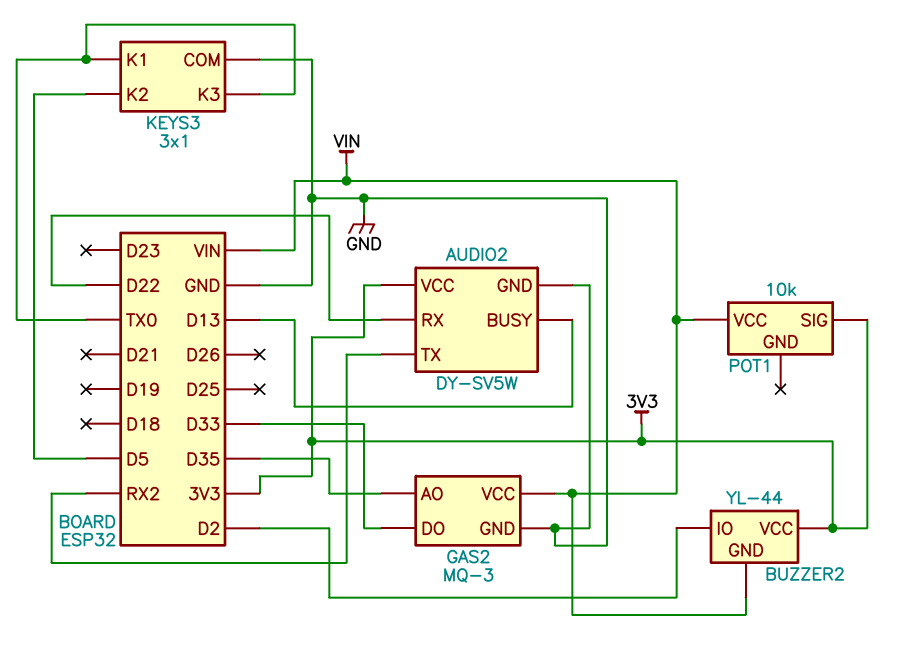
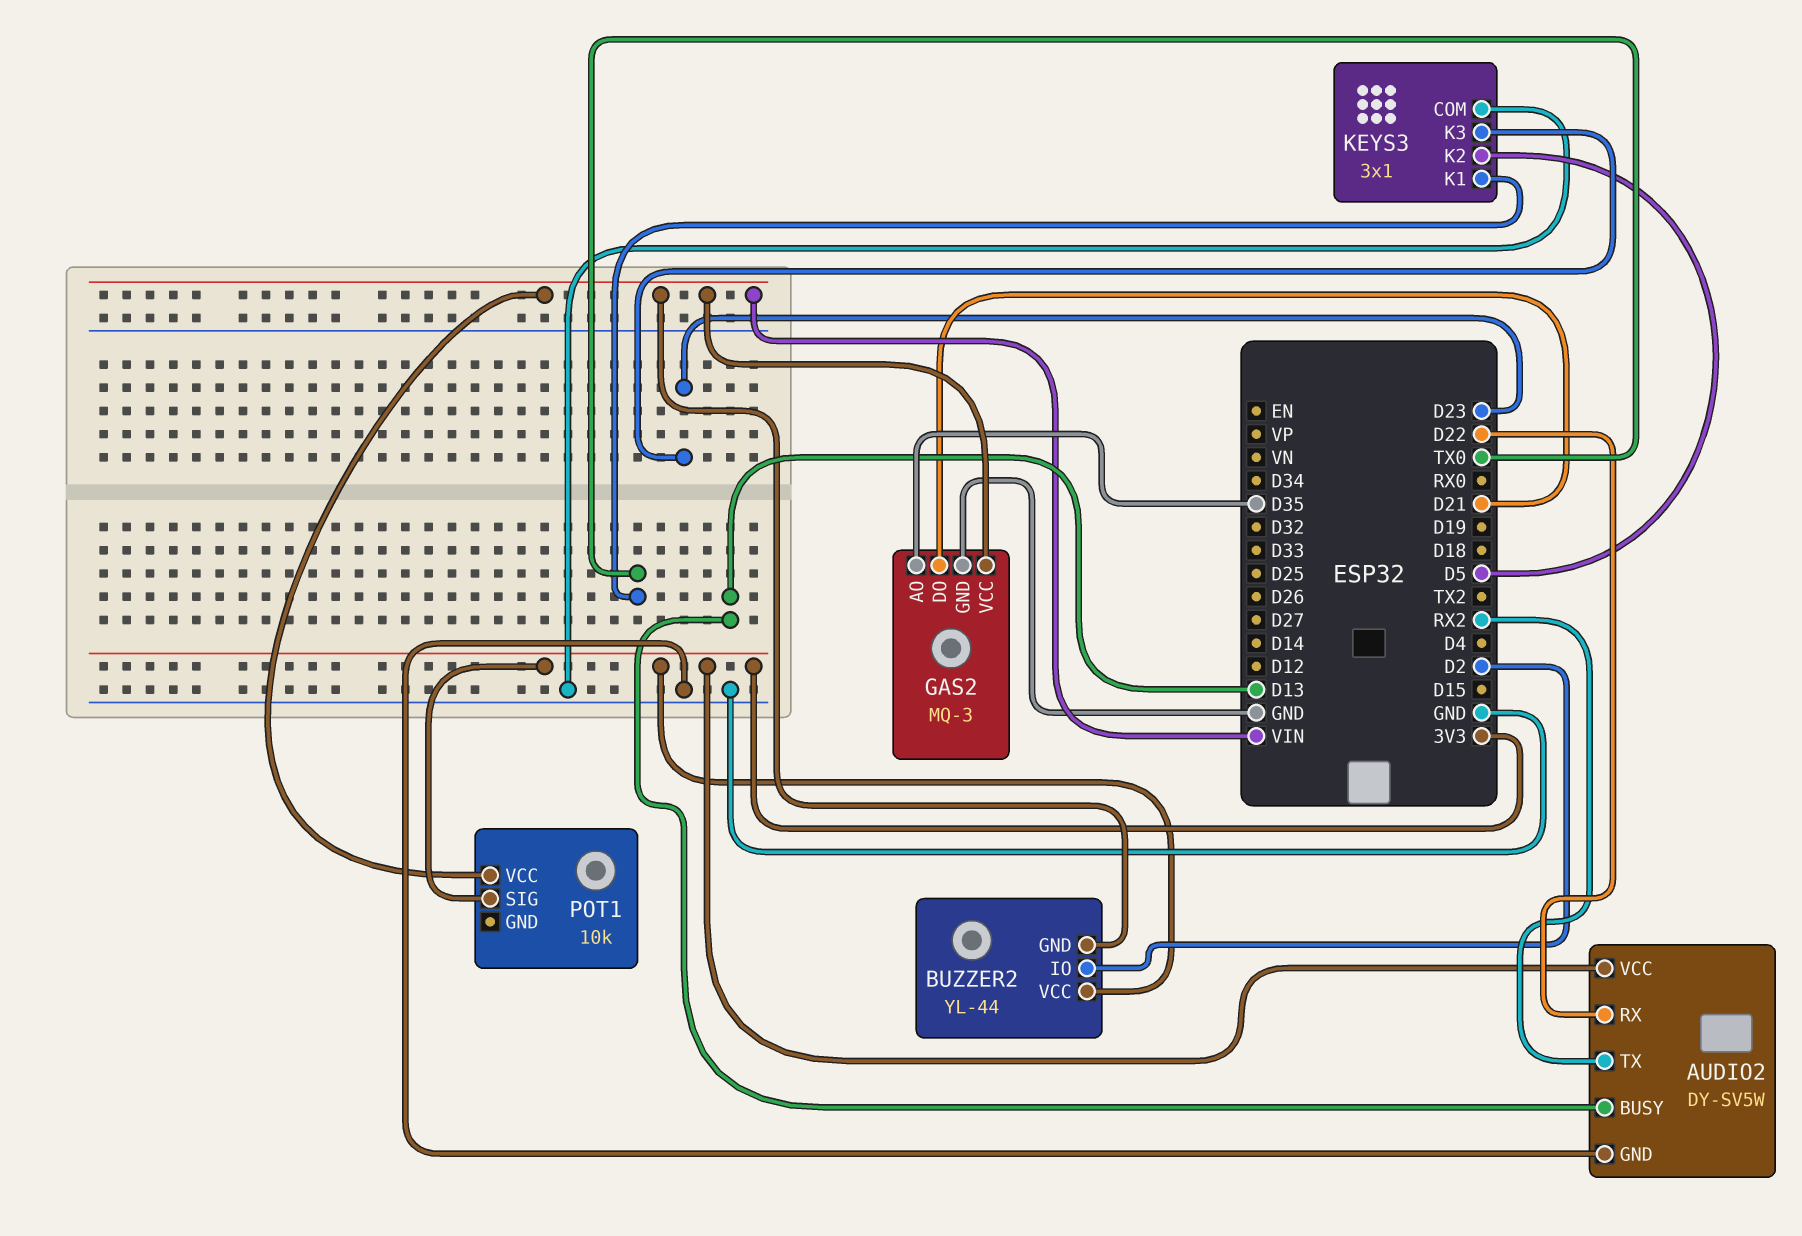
GAS2 pin DO: D33 -> D21
KEYS3 pin K3: TX0 -> D23

